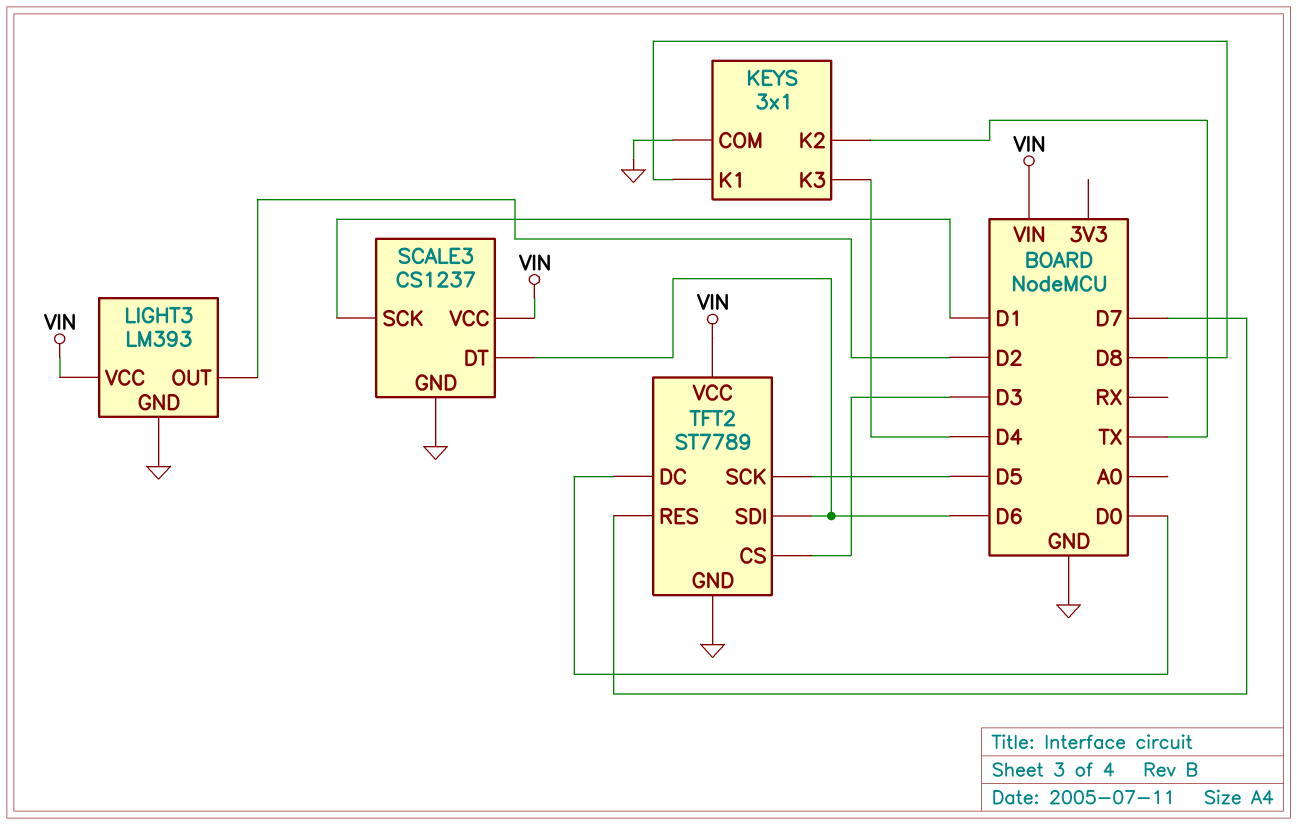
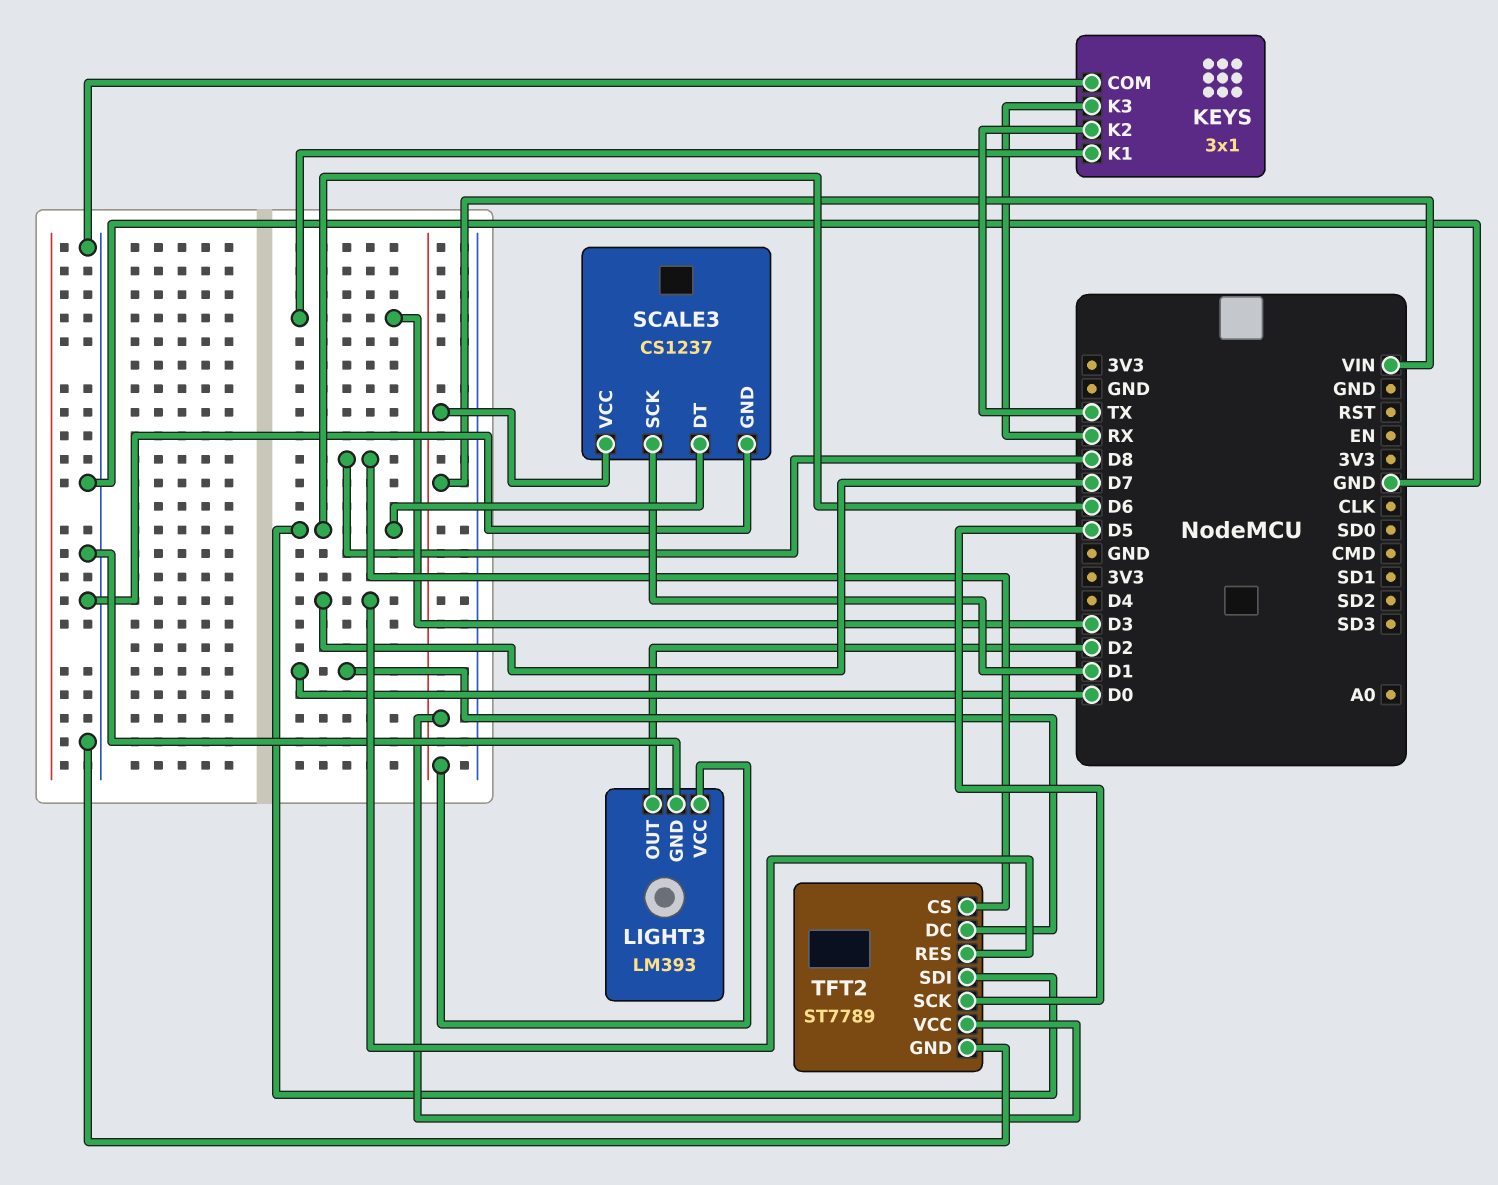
KEYS pin K1: D8 -> D3
KEYS pin K3: D4 -> RX
TFT2 pin CS: D3 -> D8

